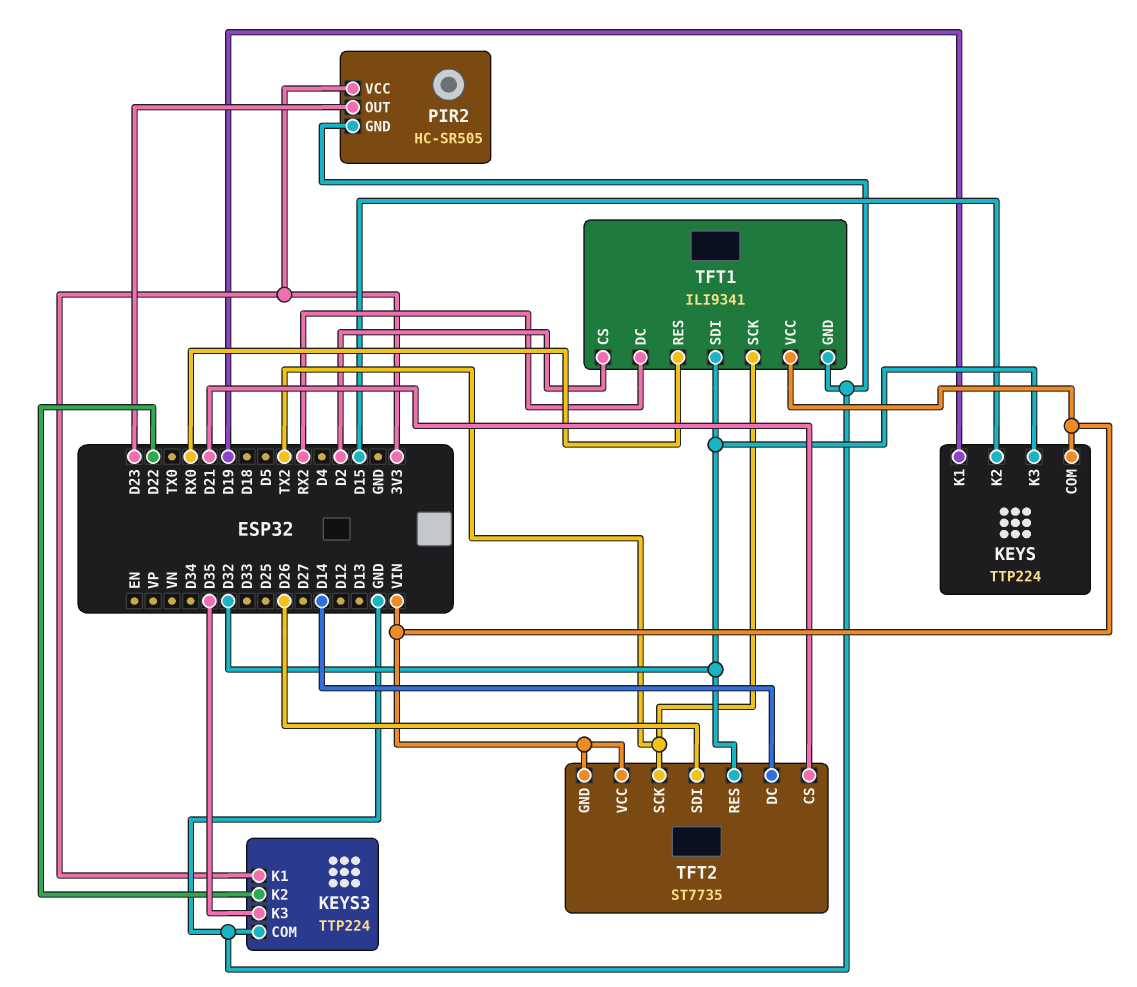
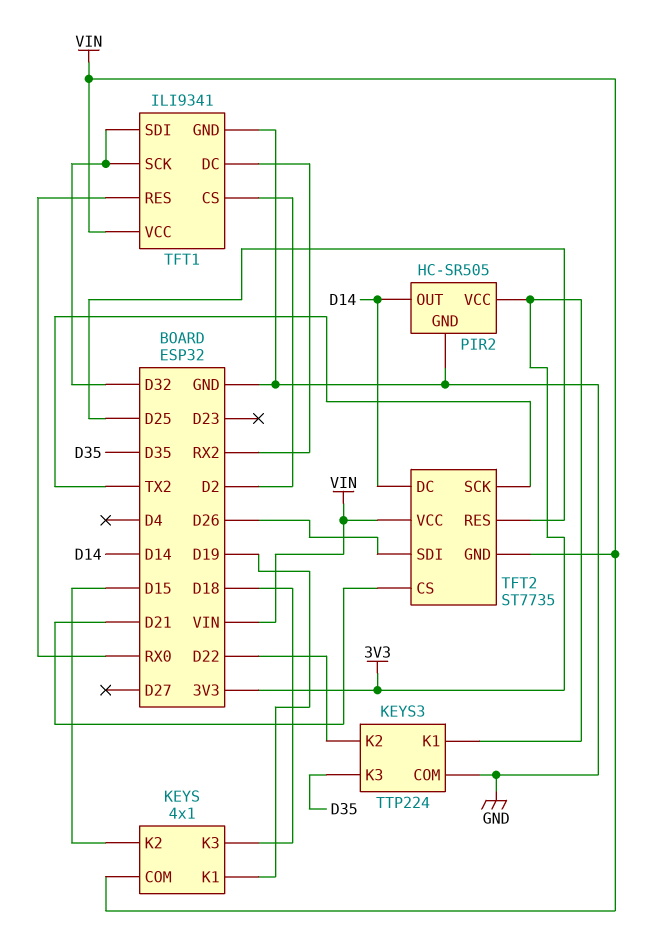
KEYS: TTP224 -> 4x1
KEYS pin K3: D32 -> D18
PIR2 pin OUT: D23 -> D14
TFT1 pin SCK: TX2 -> D32
TFT2 pin RES: D32 -> D25

